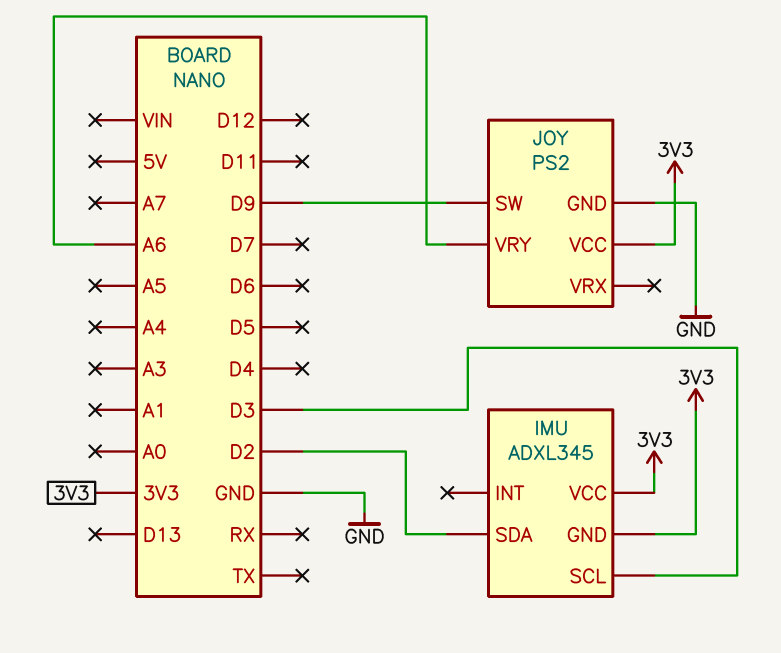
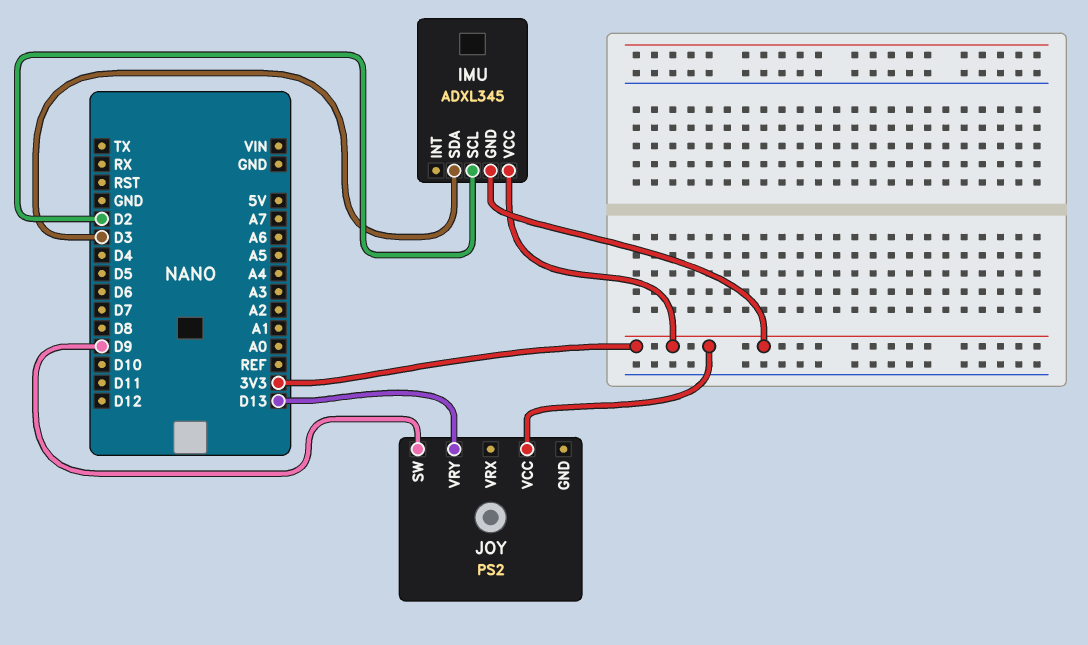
IMU pin SCL: D3 -> D2
IMU pin SDA: D2 -> D3
JOY pin GND: GND -> none
JOY pin VRY: A6 -> D13

